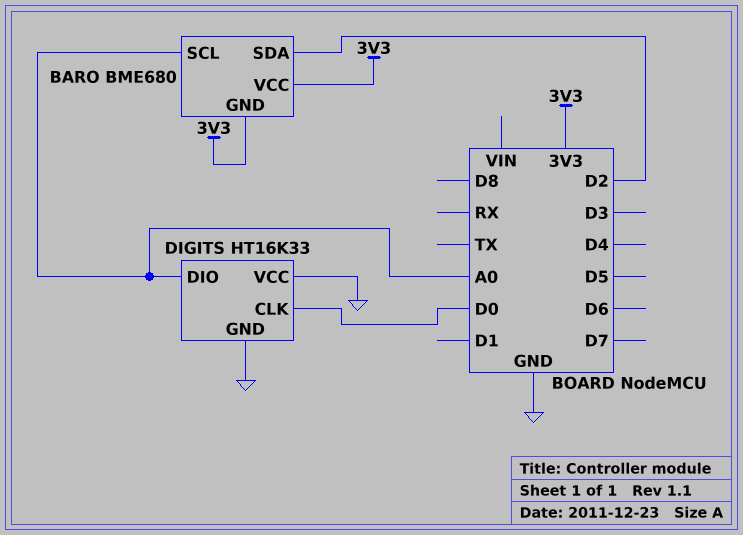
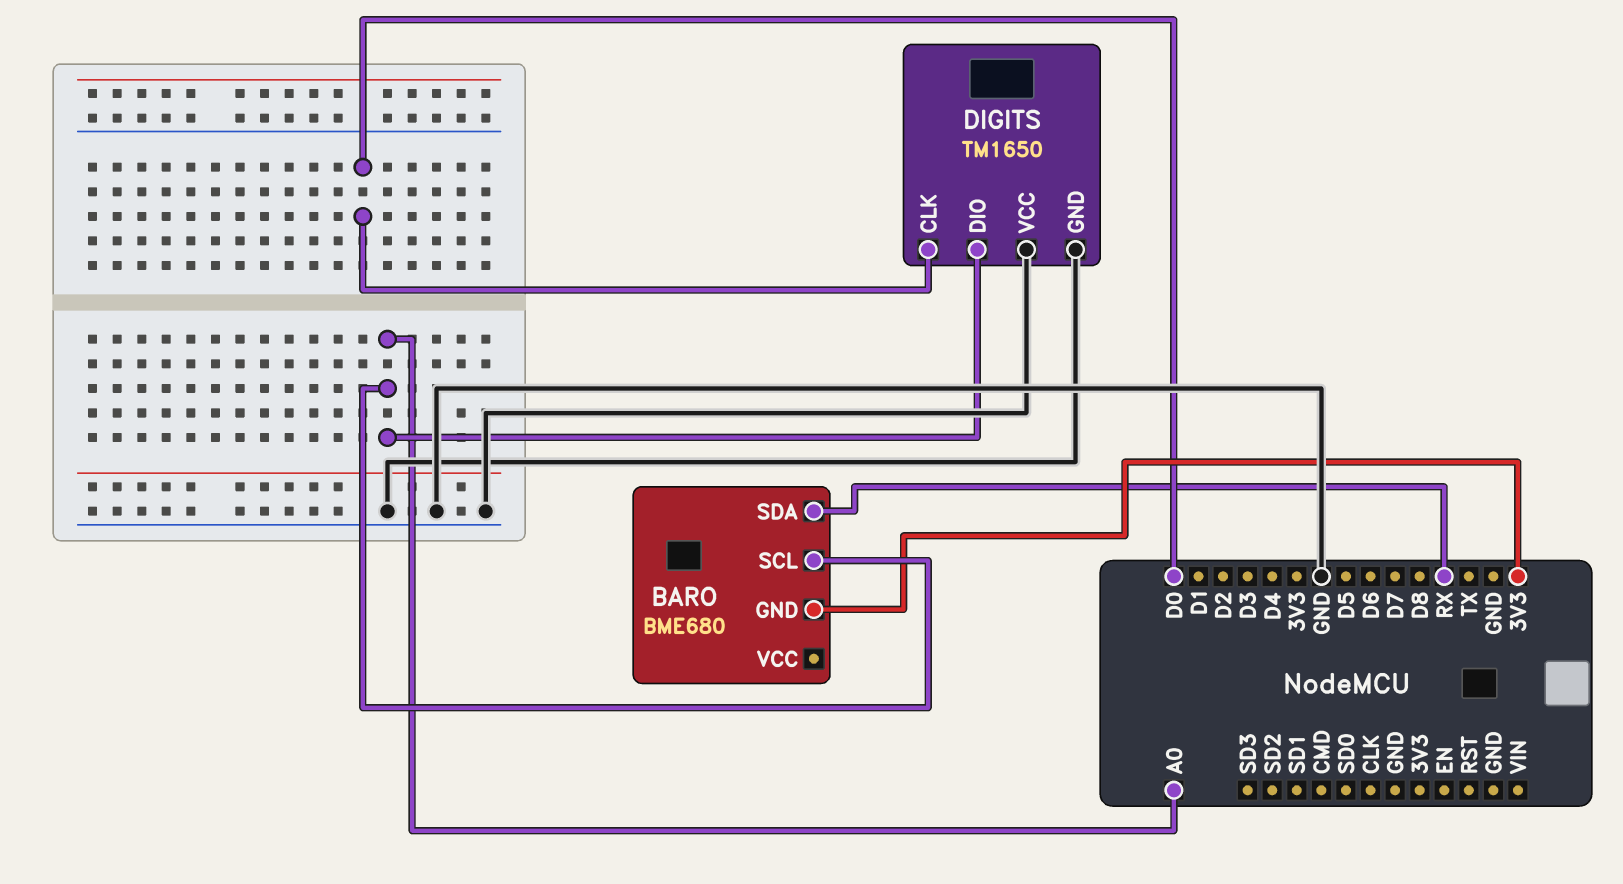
BARO pin SDA: D2 -> RX
BARO pin VCC: 3V3 -> none
DIGITS: HT16K33 -> TM1650

